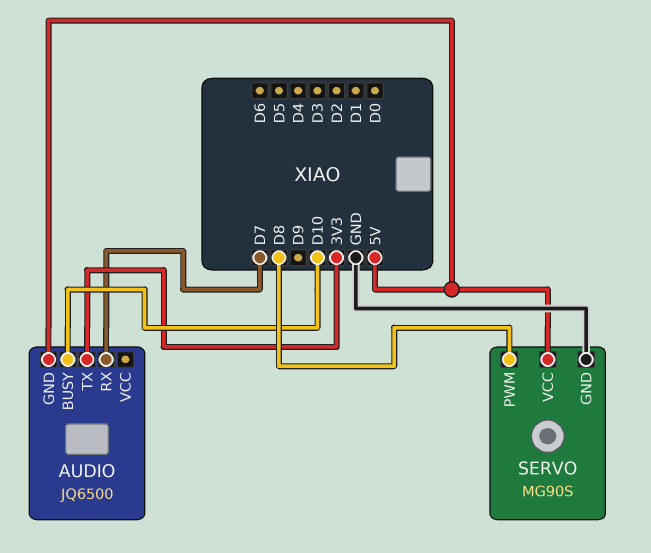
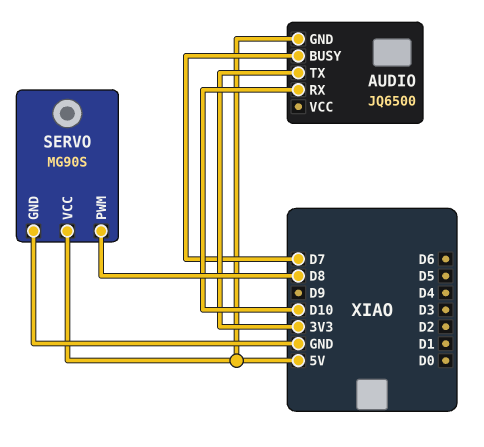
AUDIO pin BUSY: D10 -> D7
AUDIO pin RX: D7 -> D10

